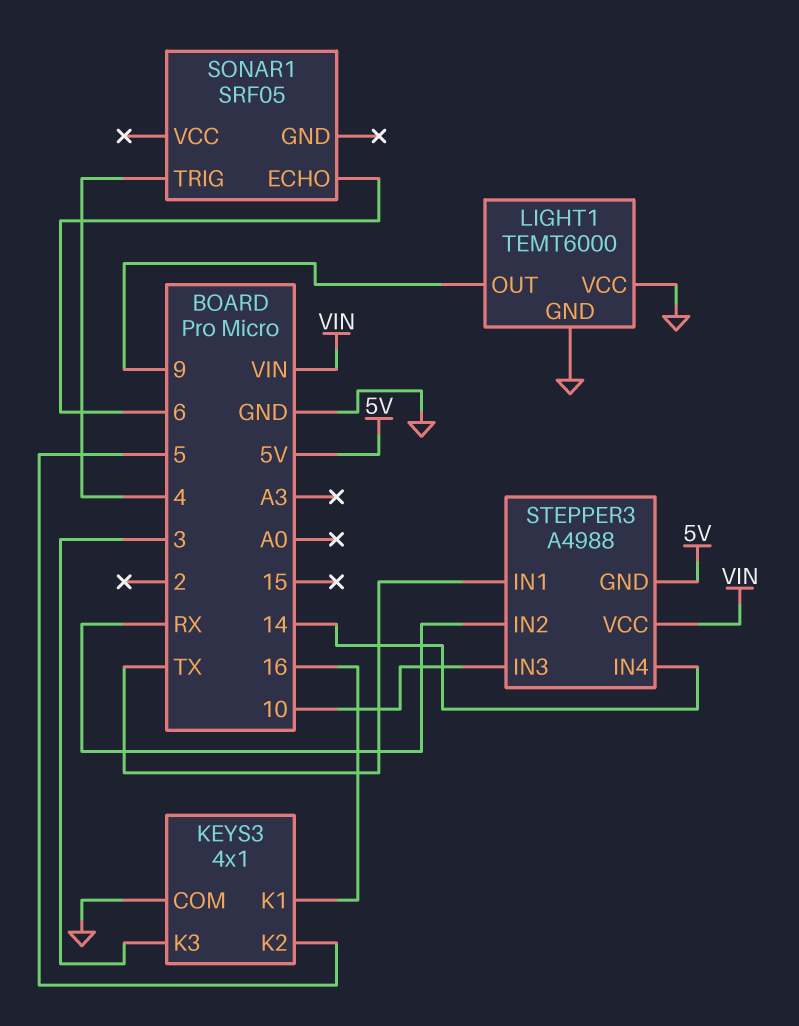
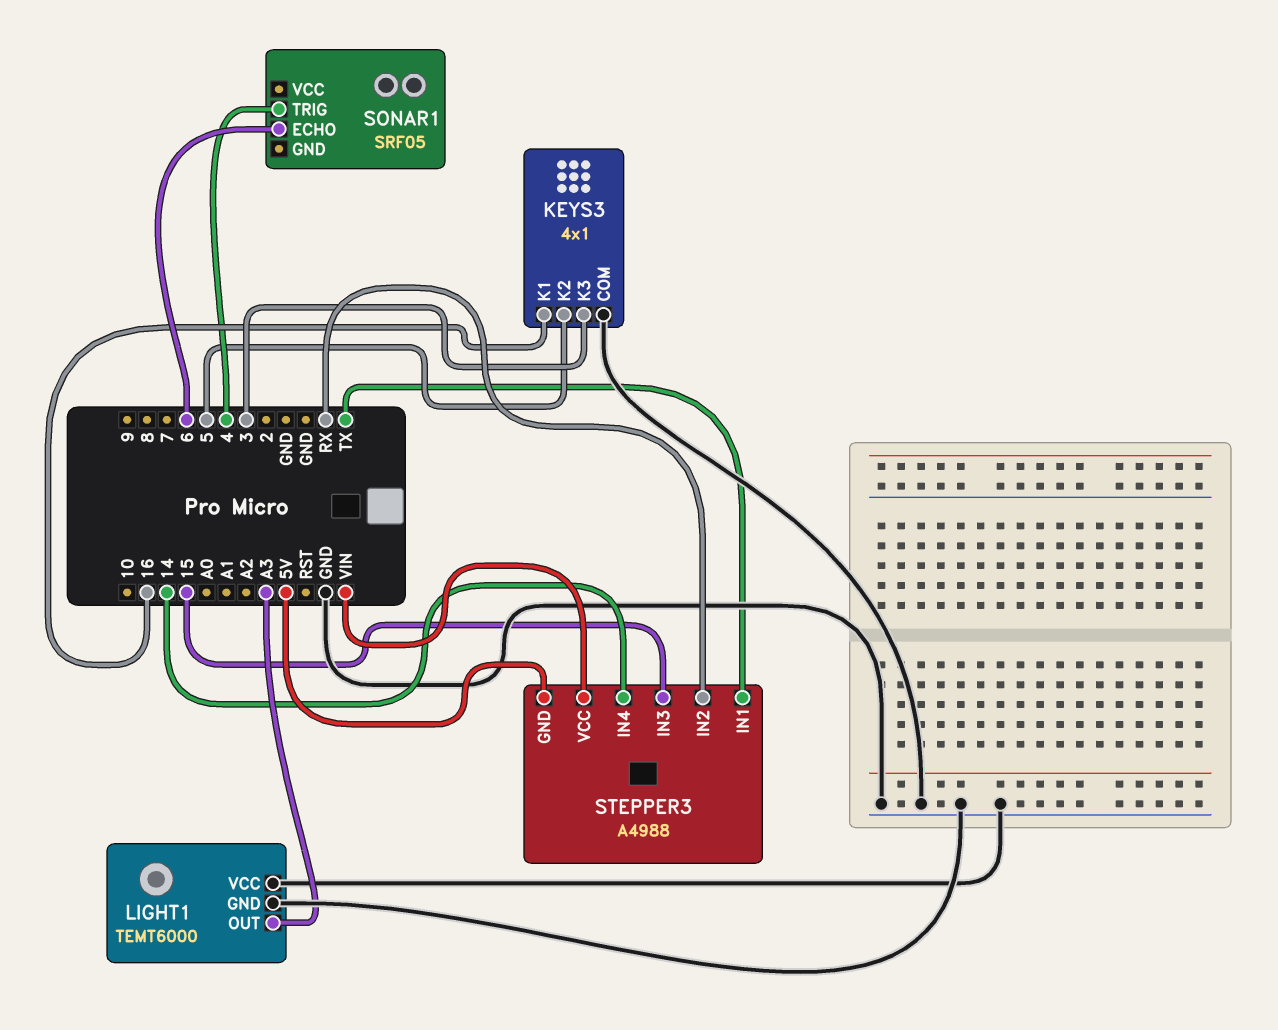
LIGHT1 pin OUT: 9 -> A3
STEPPER3 pin IN3: 10 -> 15

